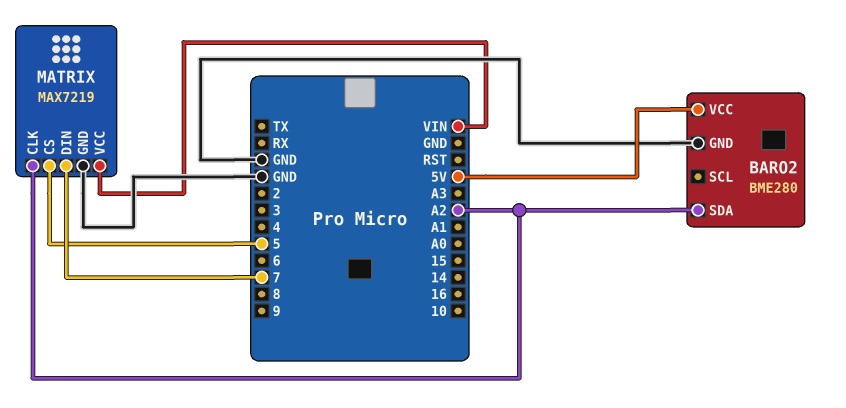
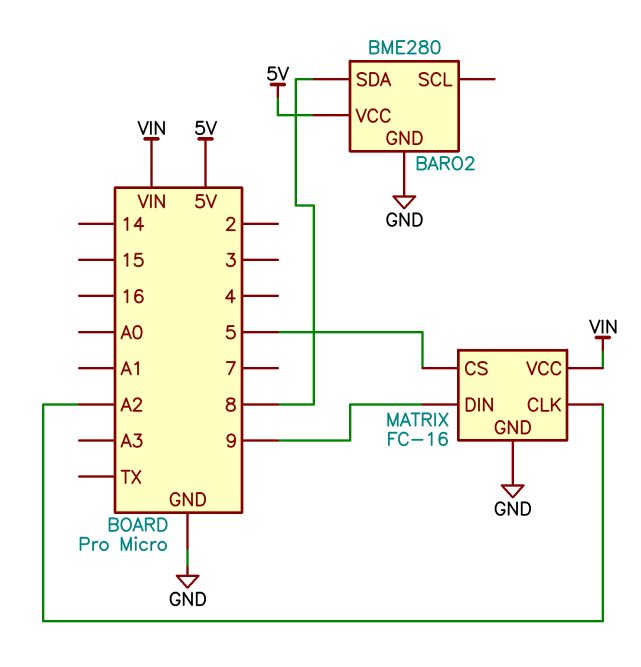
BARO2 pin SDA: A2 -> 8
MATRIX: MAX7219 -> FC-16
MATRIX pin DIN: 7 -> 9

